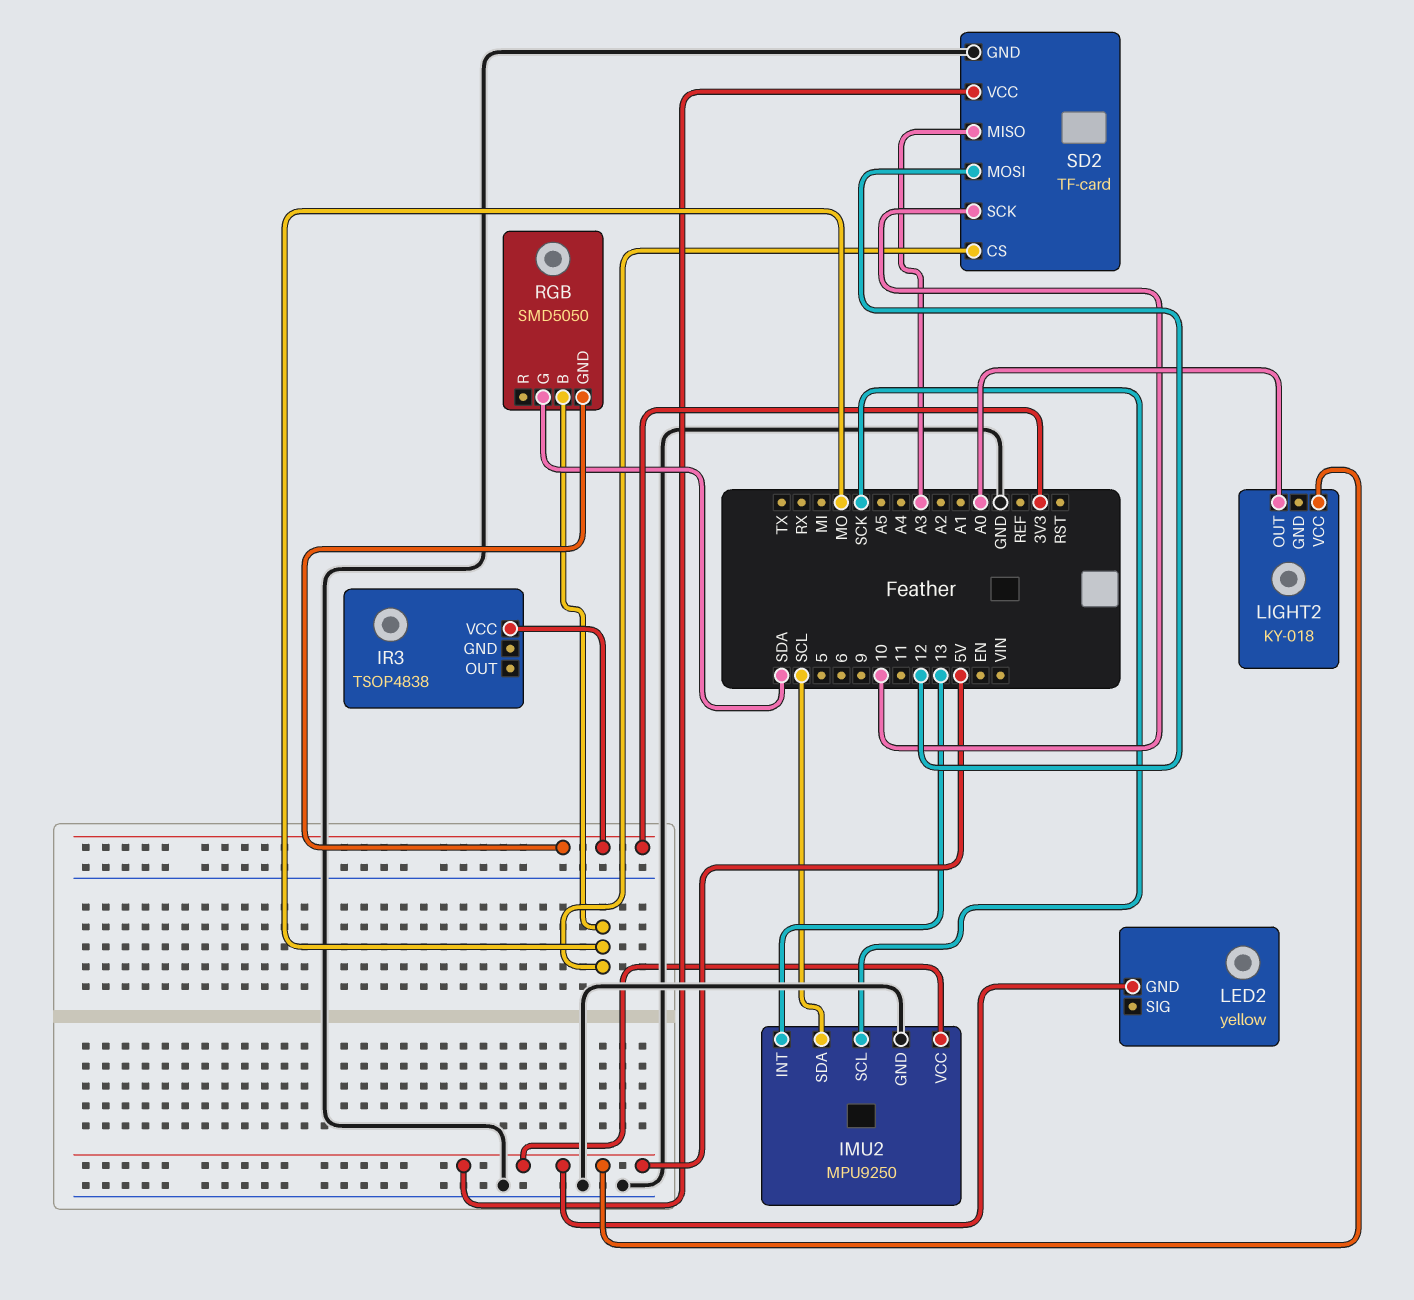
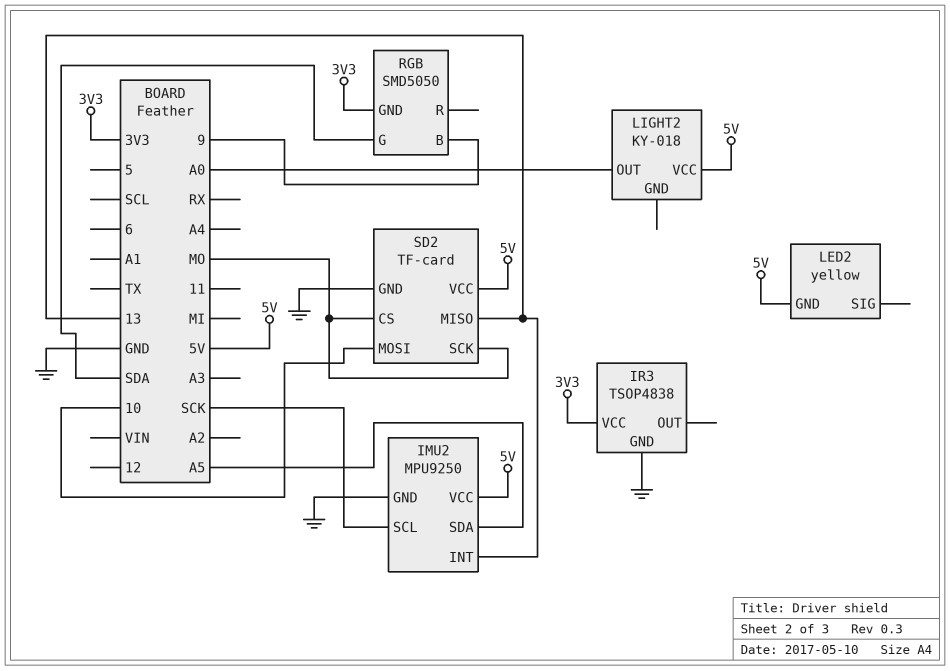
IMU2 pin SDA: SCL -> A5
IR3 pin GND: none -> GND
RGB pin B: MO -> 9
SD2 pin MISO: A3 -> 13
SD2 pin MOSI: 12 -> 10
SD2 pin SCK: 10 -> MO

